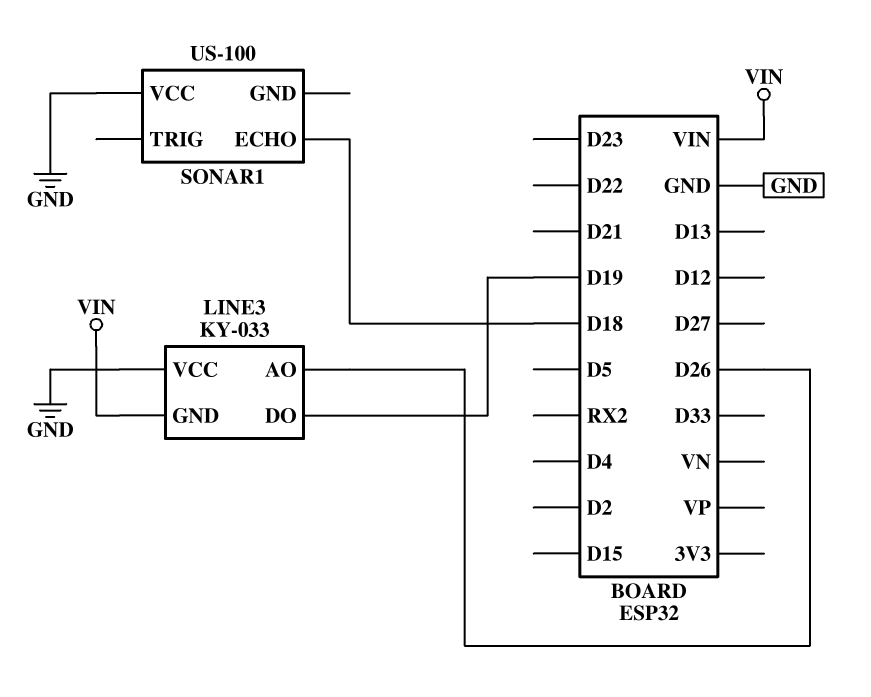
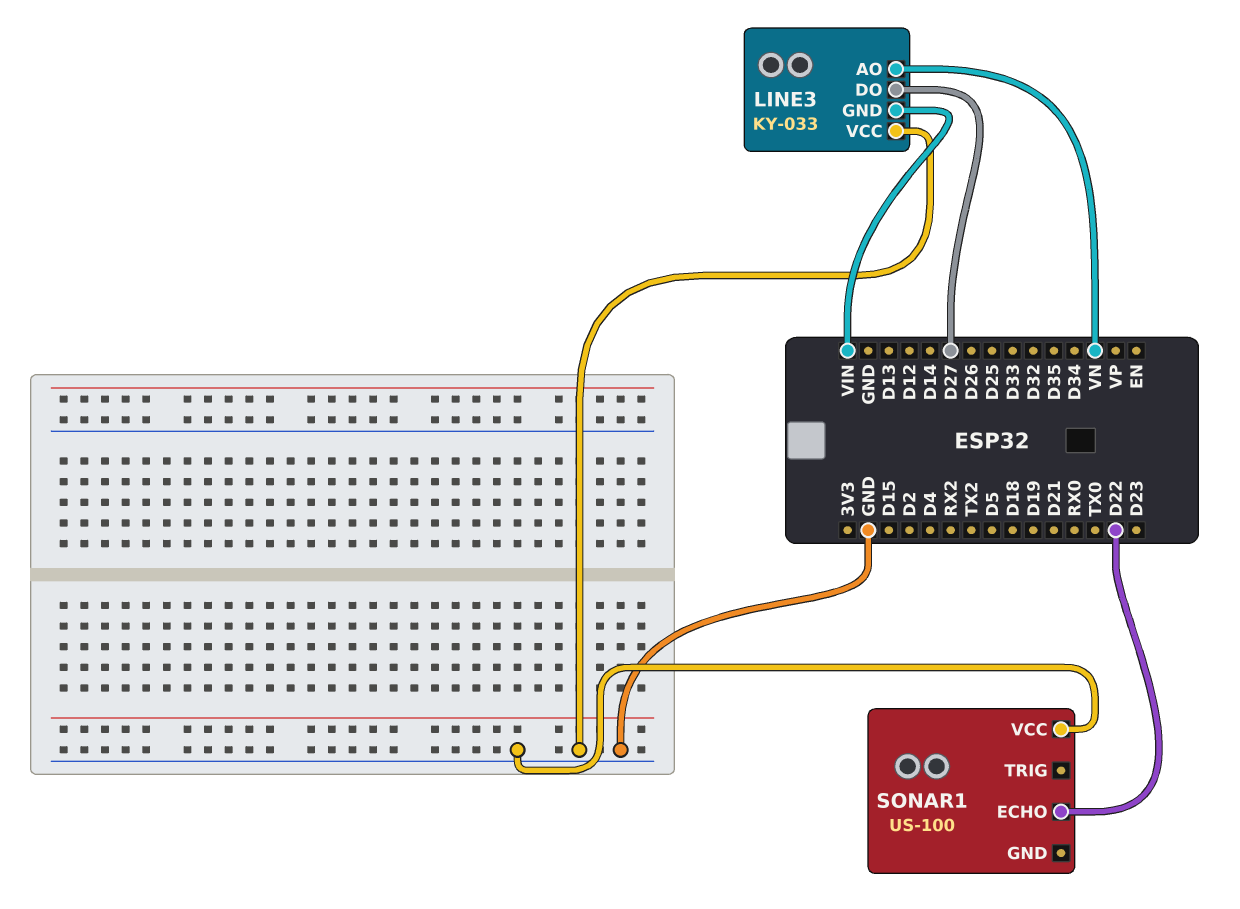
LINE3 pin AO: D26 -> VN
LINE3 pin DO: D19 -> D27
SONAR1 pin ECHO: D18 -> D22

